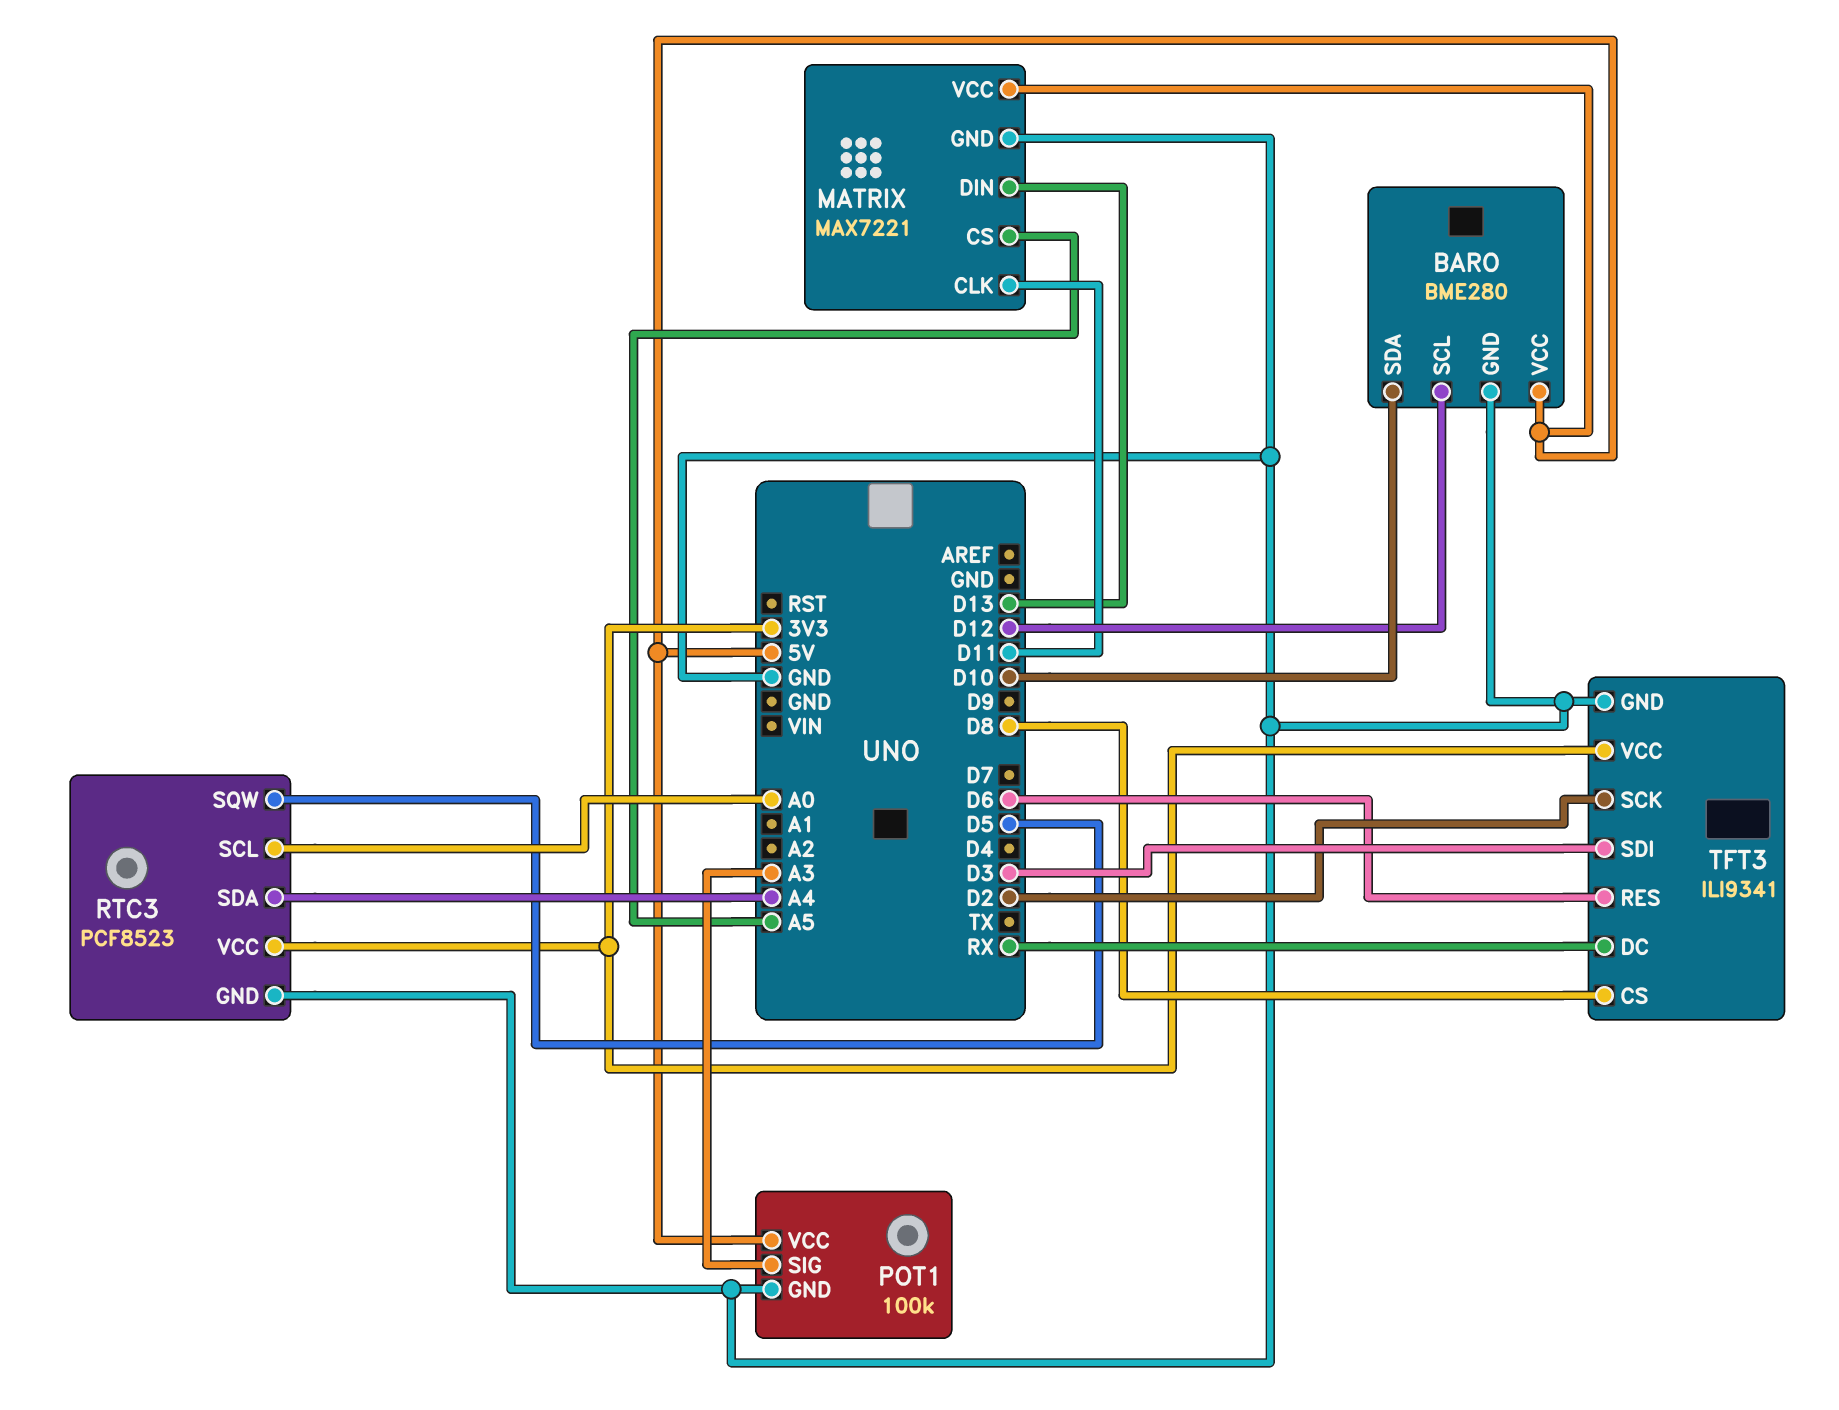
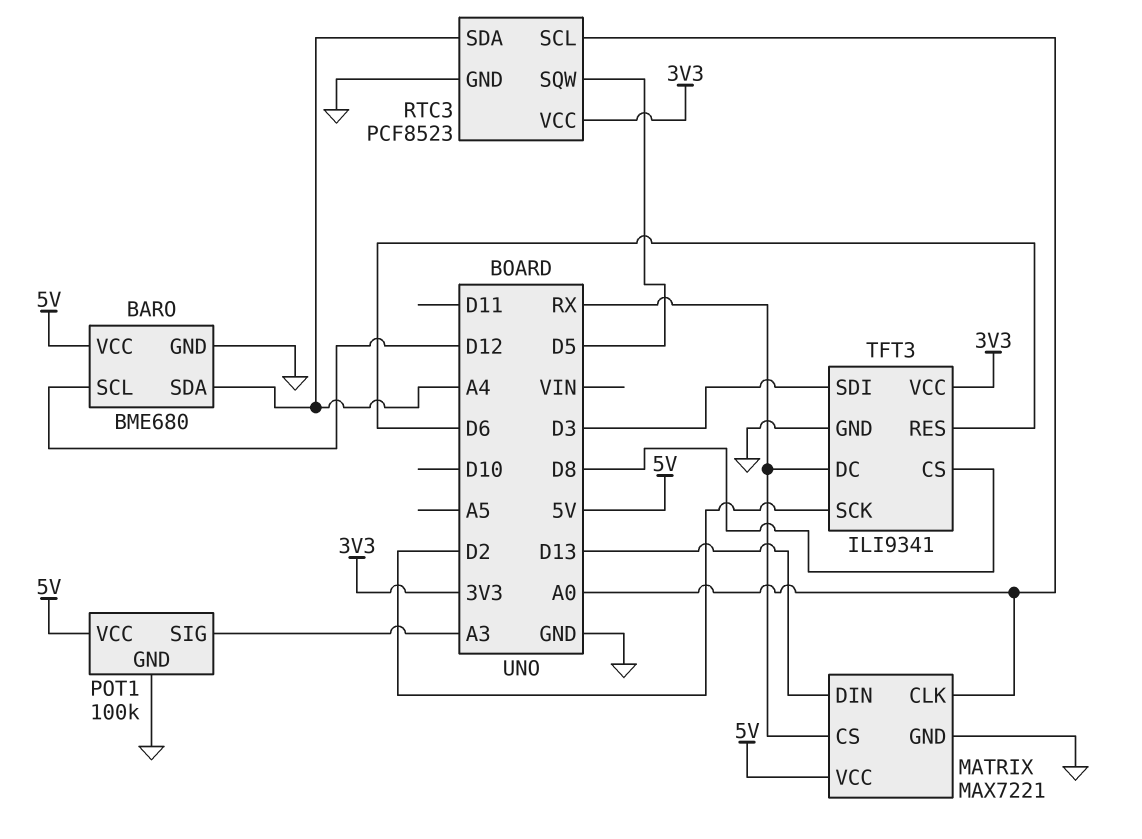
BARO: BME280 -> BME680
BARO pin SDA: D10 -> A4
MATRIX pin CLK: D11 -> A0
MATRIX pin CS: A5 -> RX

